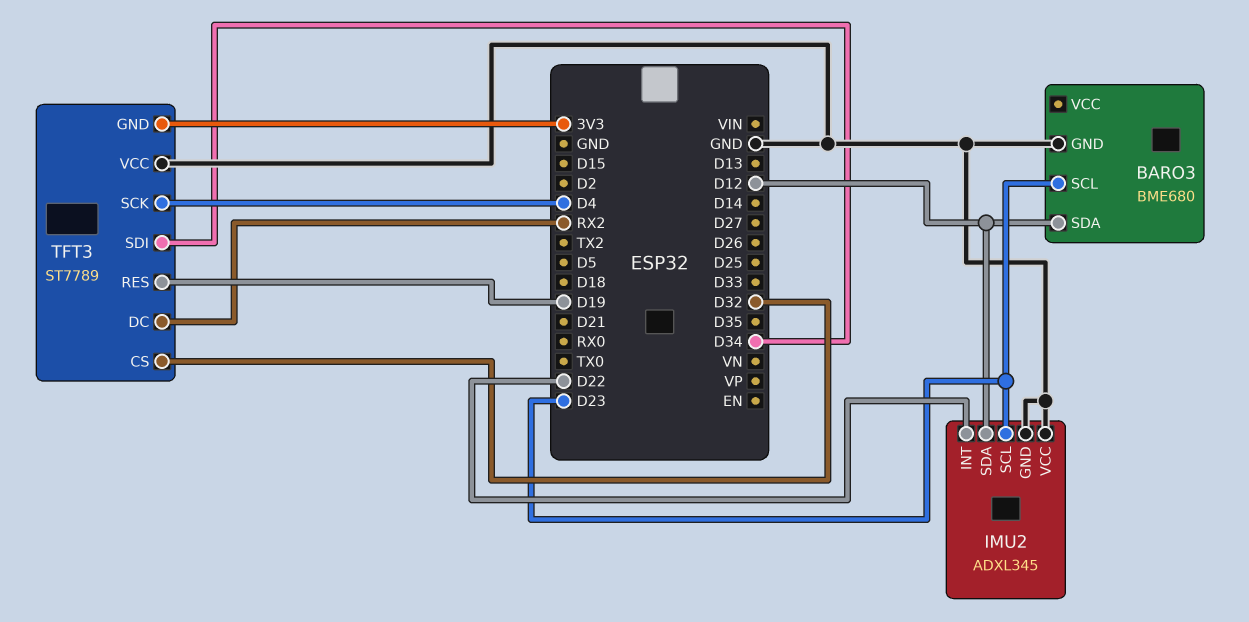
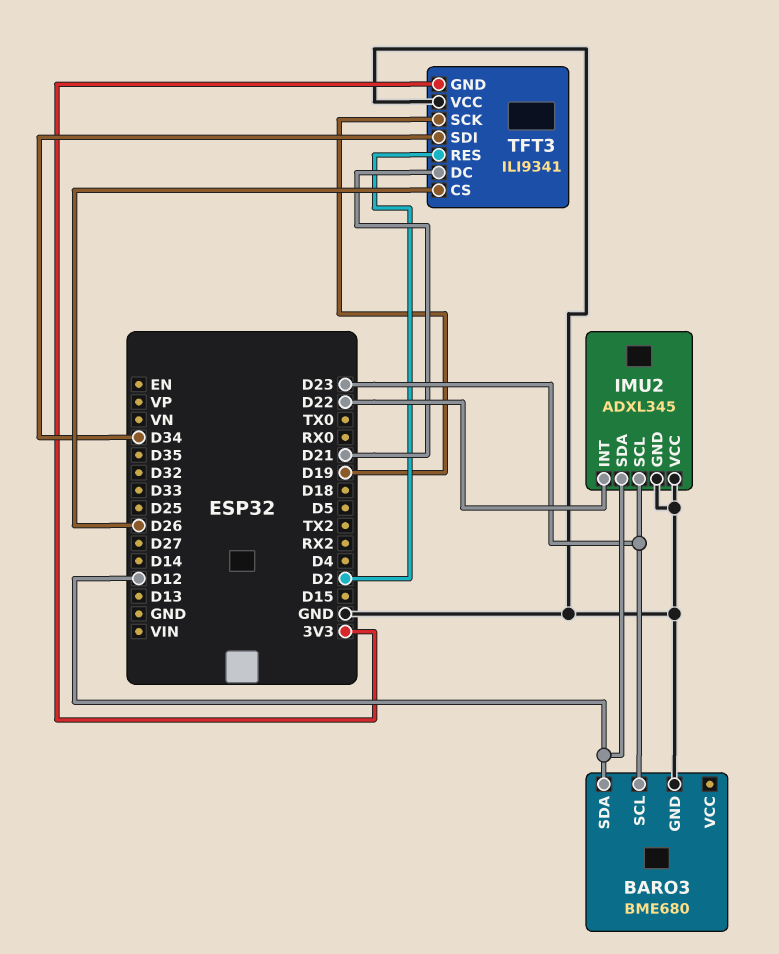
TFT3: ST7789 -> ILI9341
TFT3 pin CS: D32 -> D26
TFT3 pin DC: RX2 -> D21
TFT3 pin RES: D19 -> D2
TFT3 pin SCK: D4 -> D19

